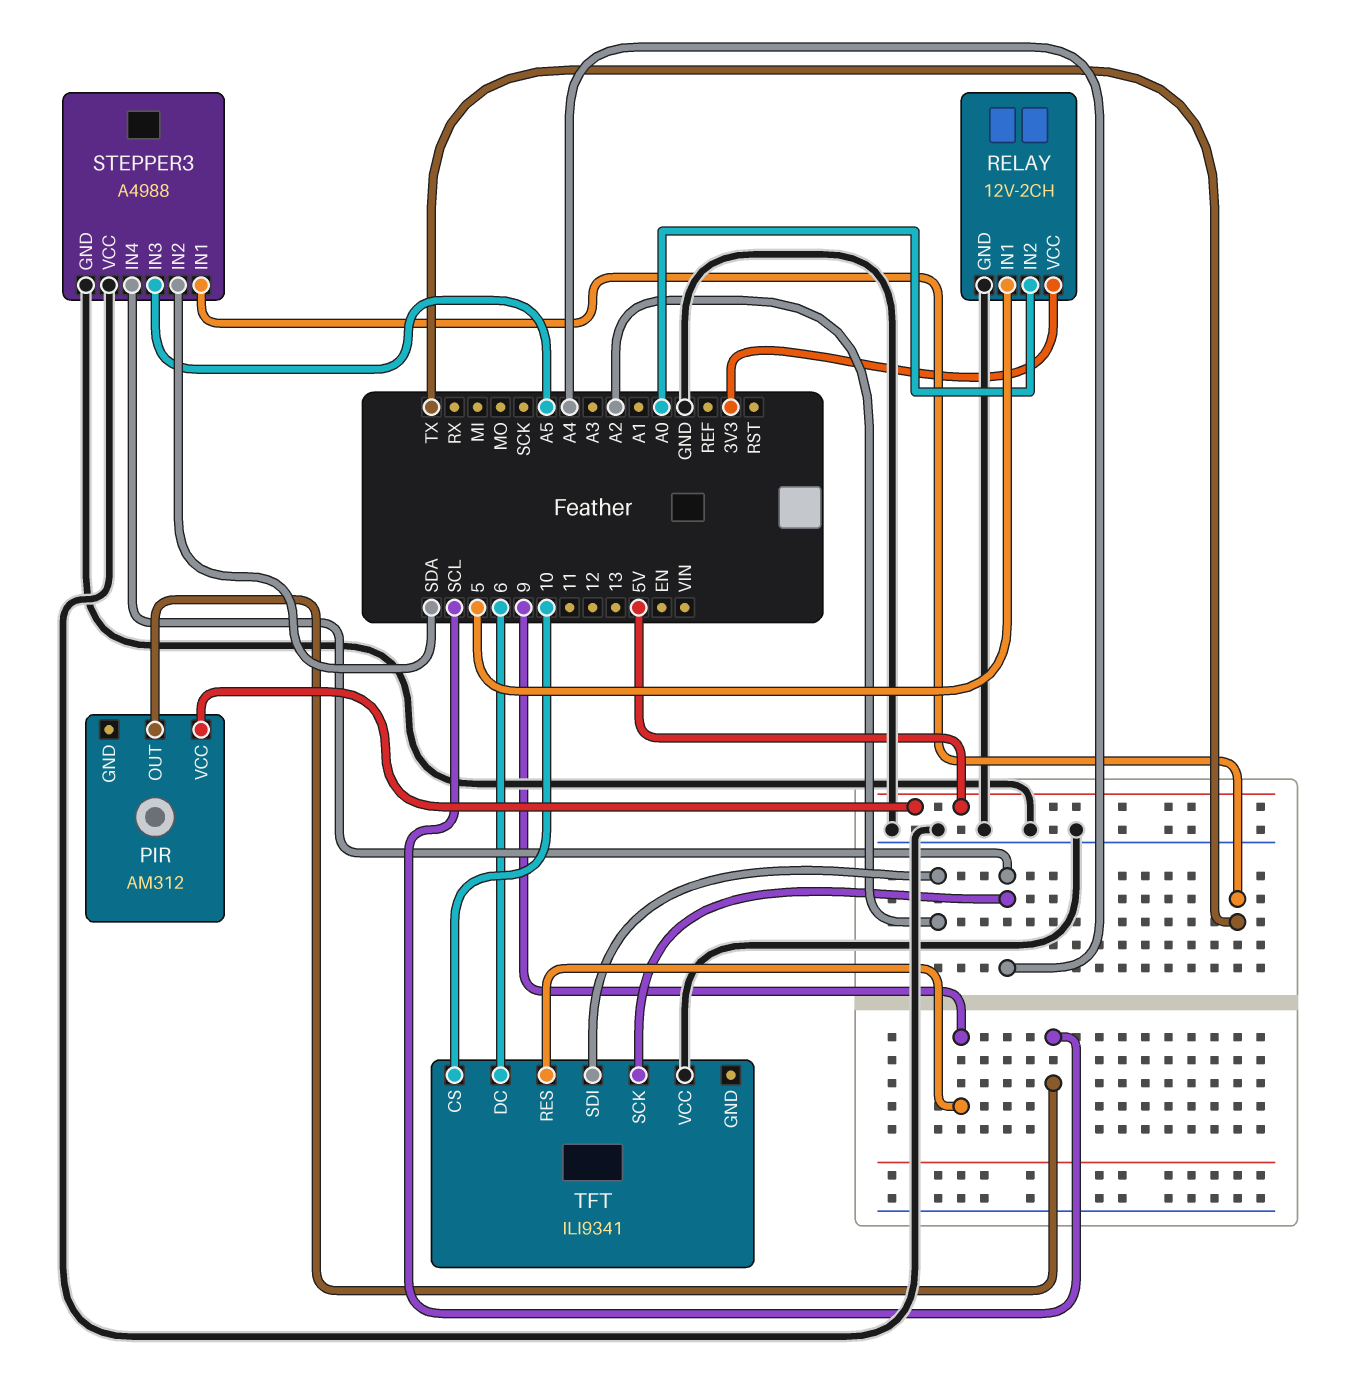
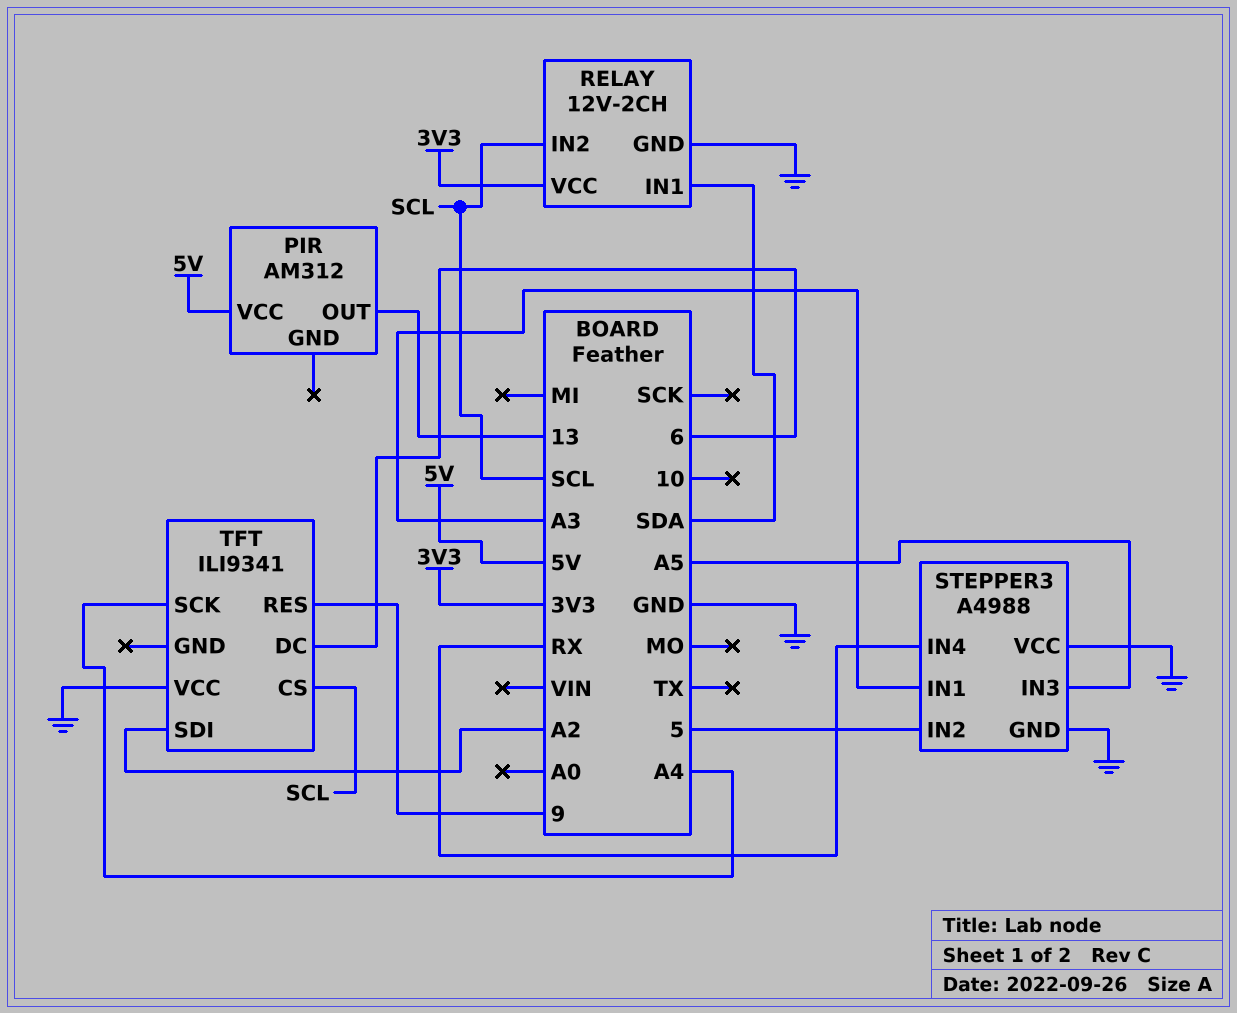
PIR pin OUT: SCL -> 13
RELAY pin IN1: 5 -> SDA
RELAY pin IN2: A0 -> SCL
STEPPER3 pin IN1: TX -> A3
STEPPER3 pin IN2: SDA -> 5
STEPPER3 pin IN4: A4 -> RX
TFT pin CS: 10 -> SCL

